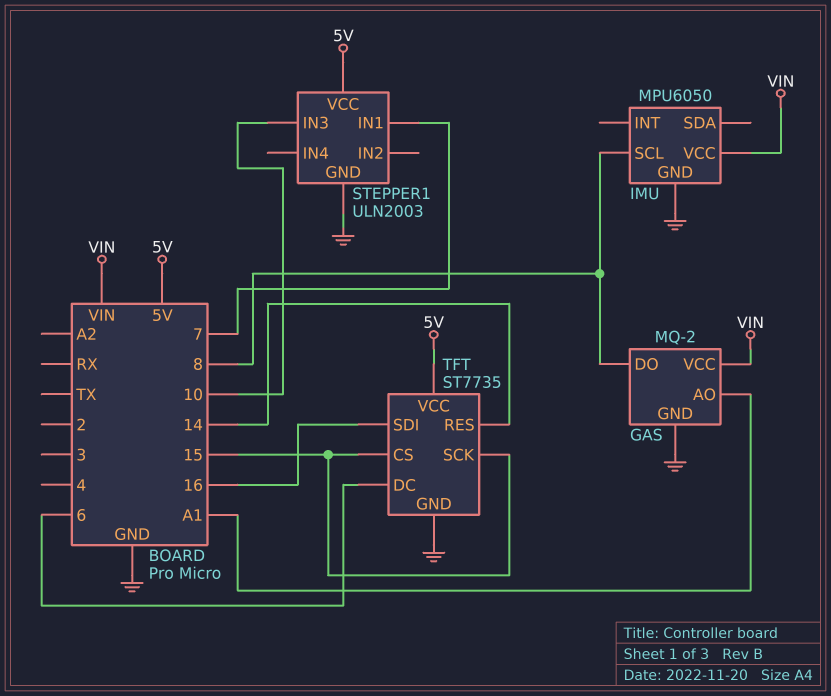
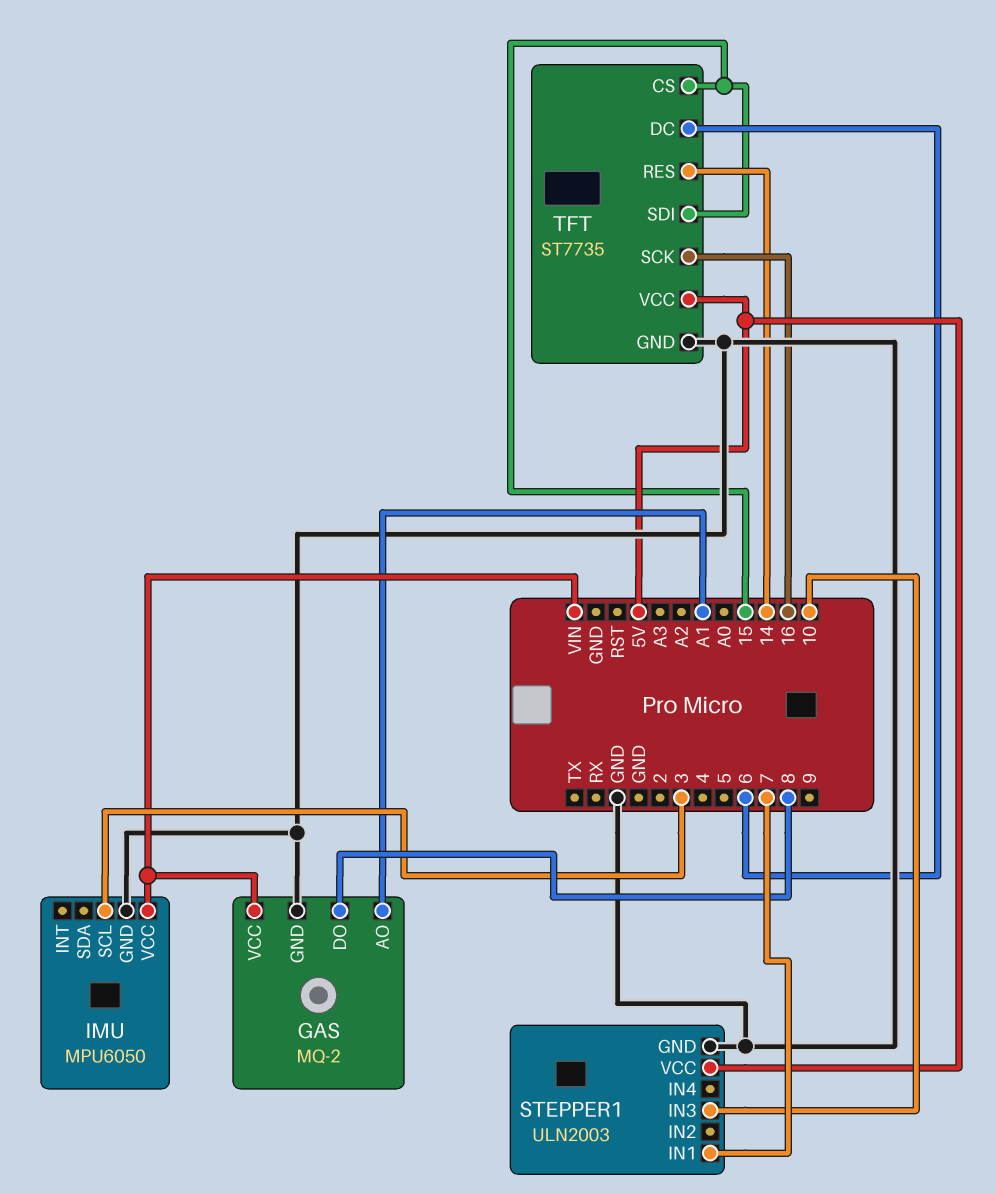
IMU pin SCL: 8 -> 3
TFT pin SCK: 15 -> 16
TFT pin SDI: 16 -> 15

